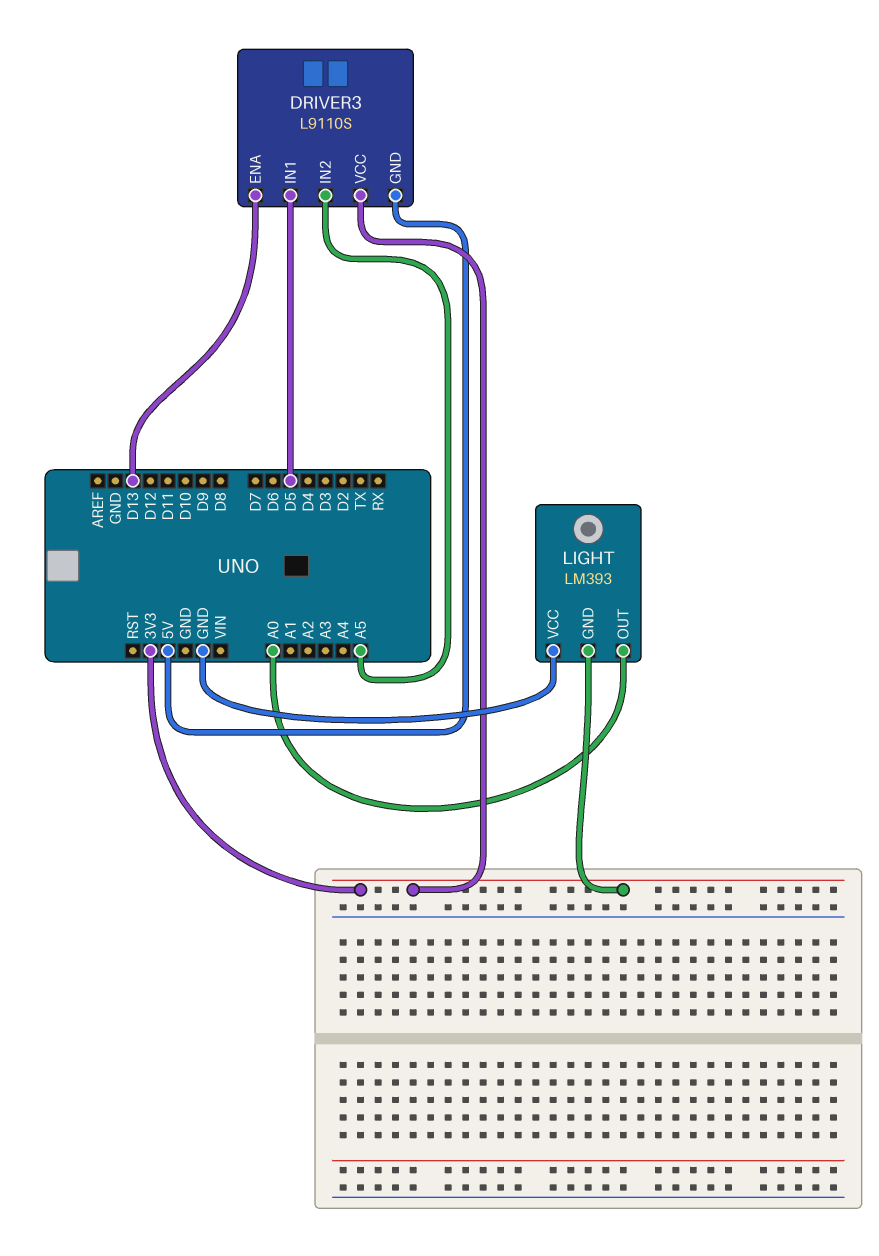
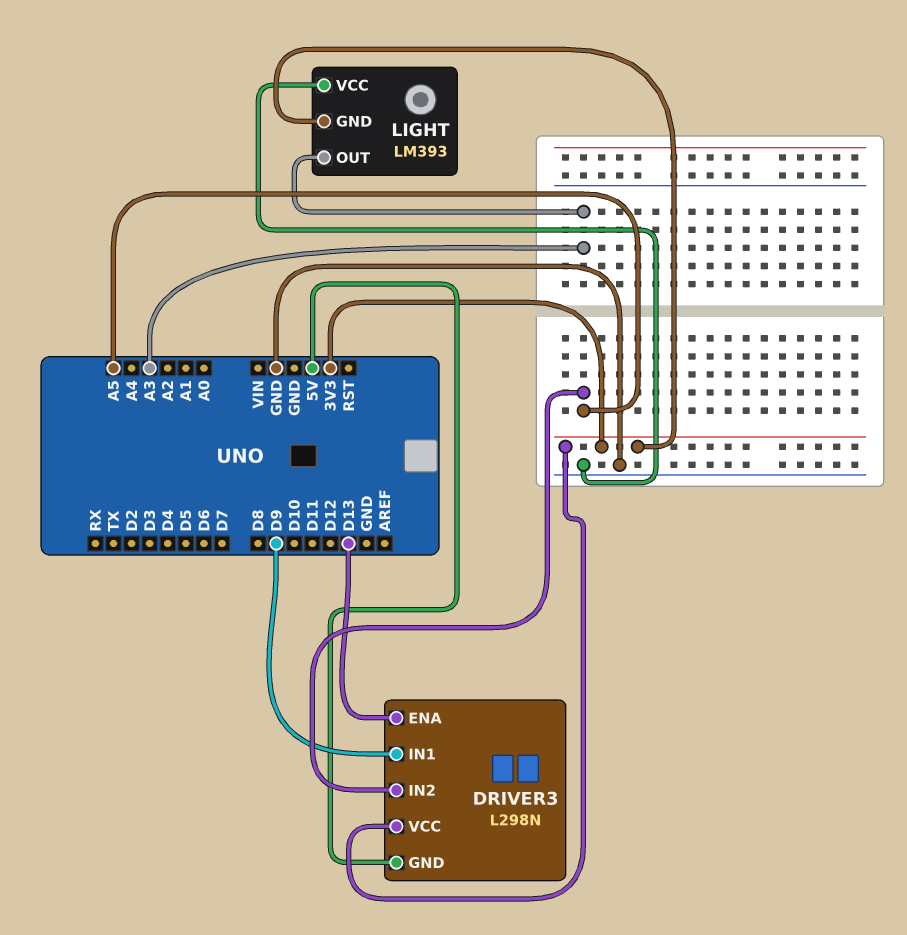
DRIVER3: L9110S -> L298N
DRIVER3 pin IN1: D5 -> D9
LIGHT pin OUT: A0 -> A3

